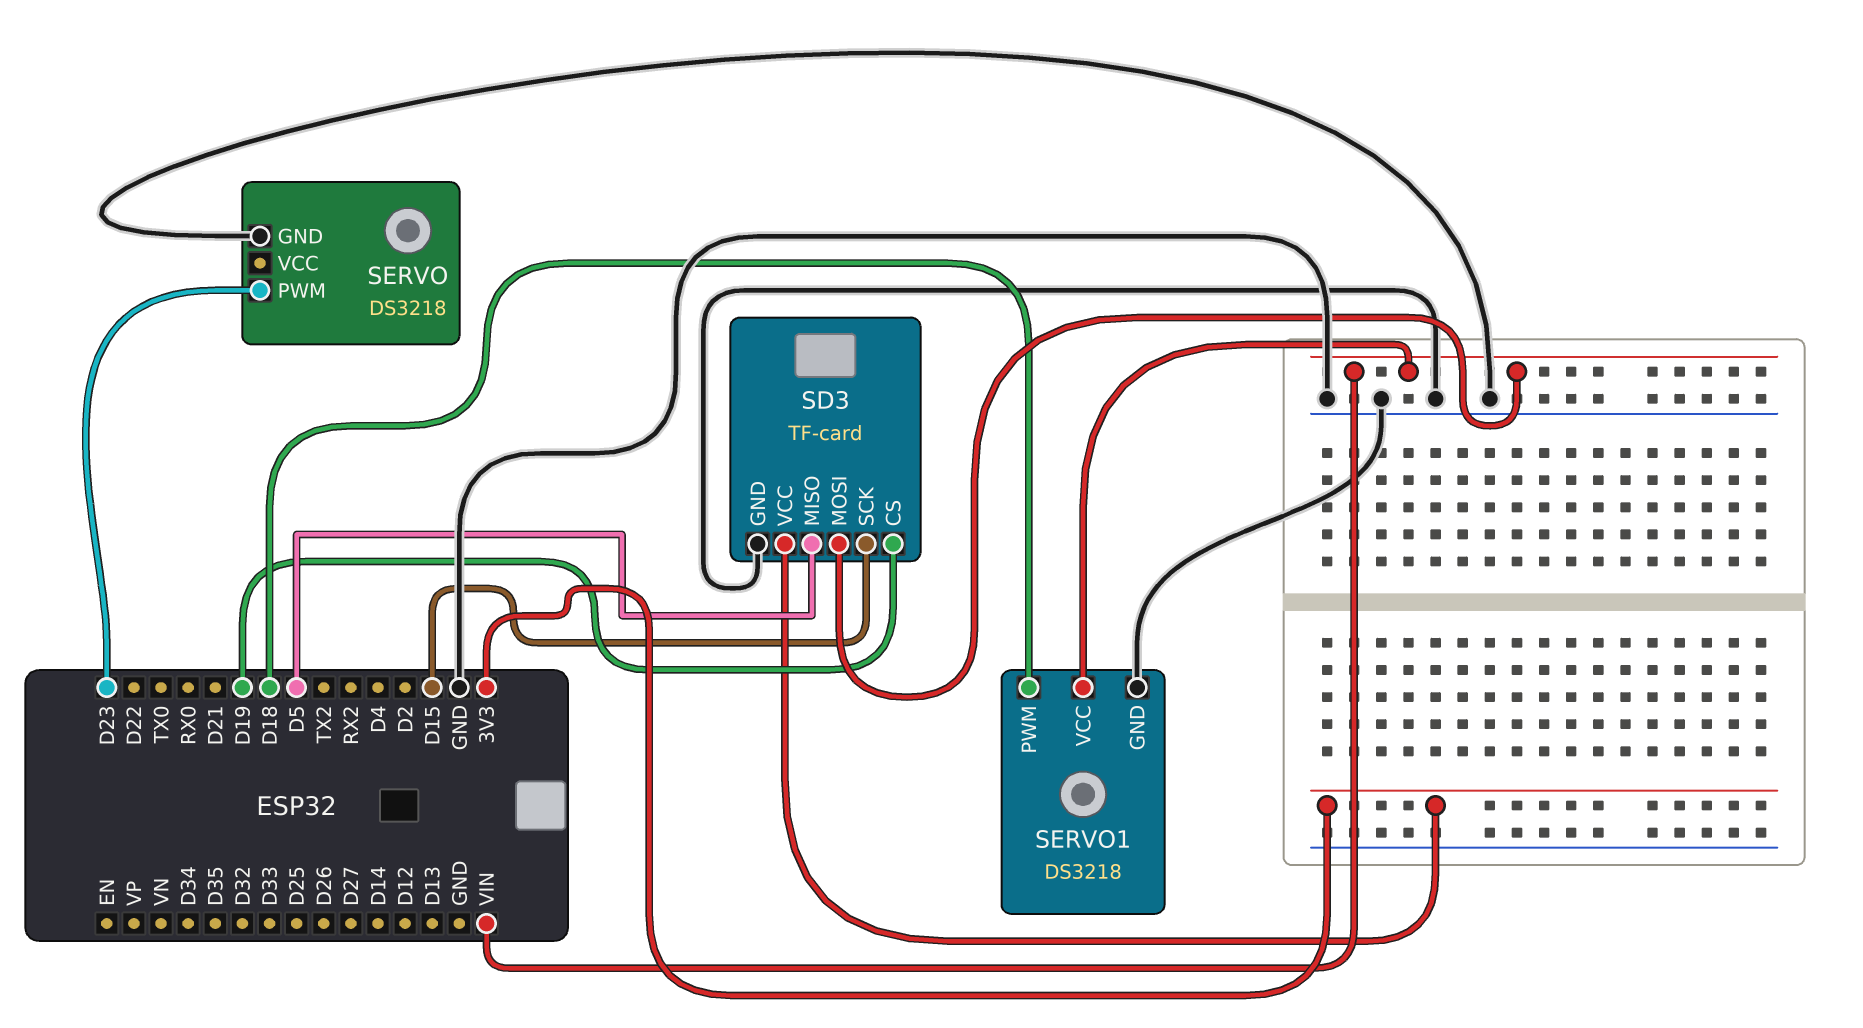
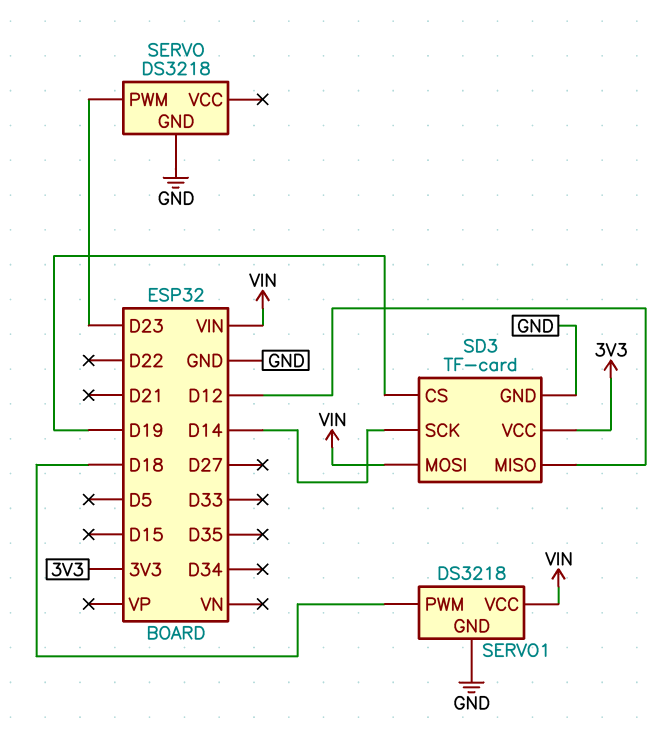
SD3 pin MISO: D5 -> D12
SD3 pin SCK: D15 -> D14

